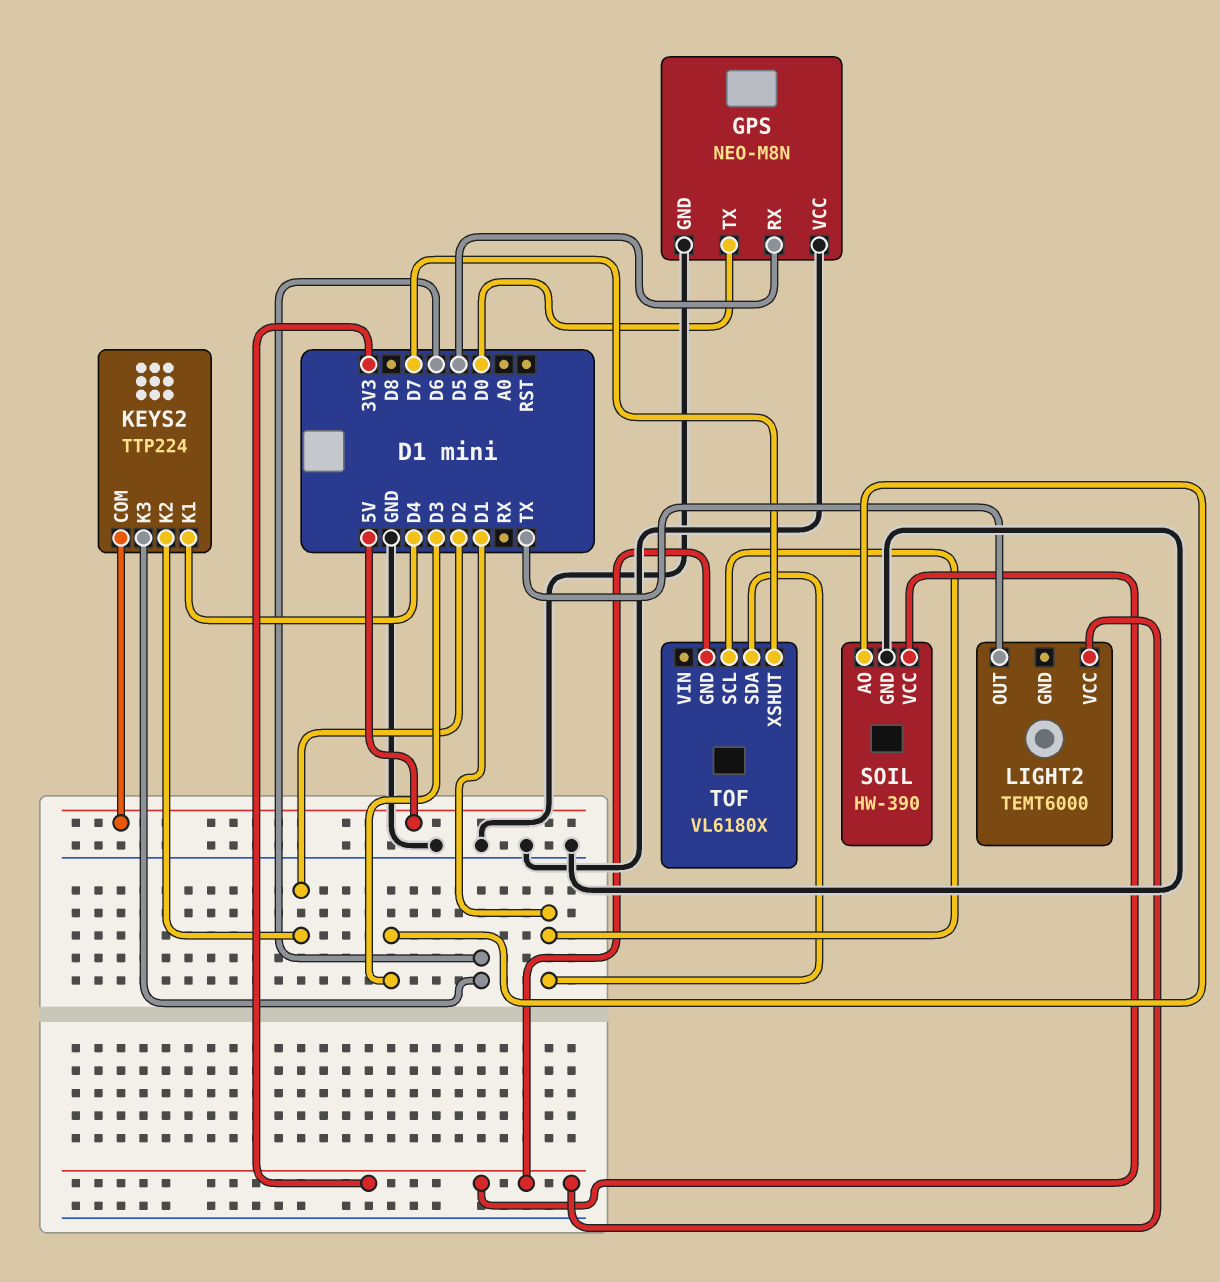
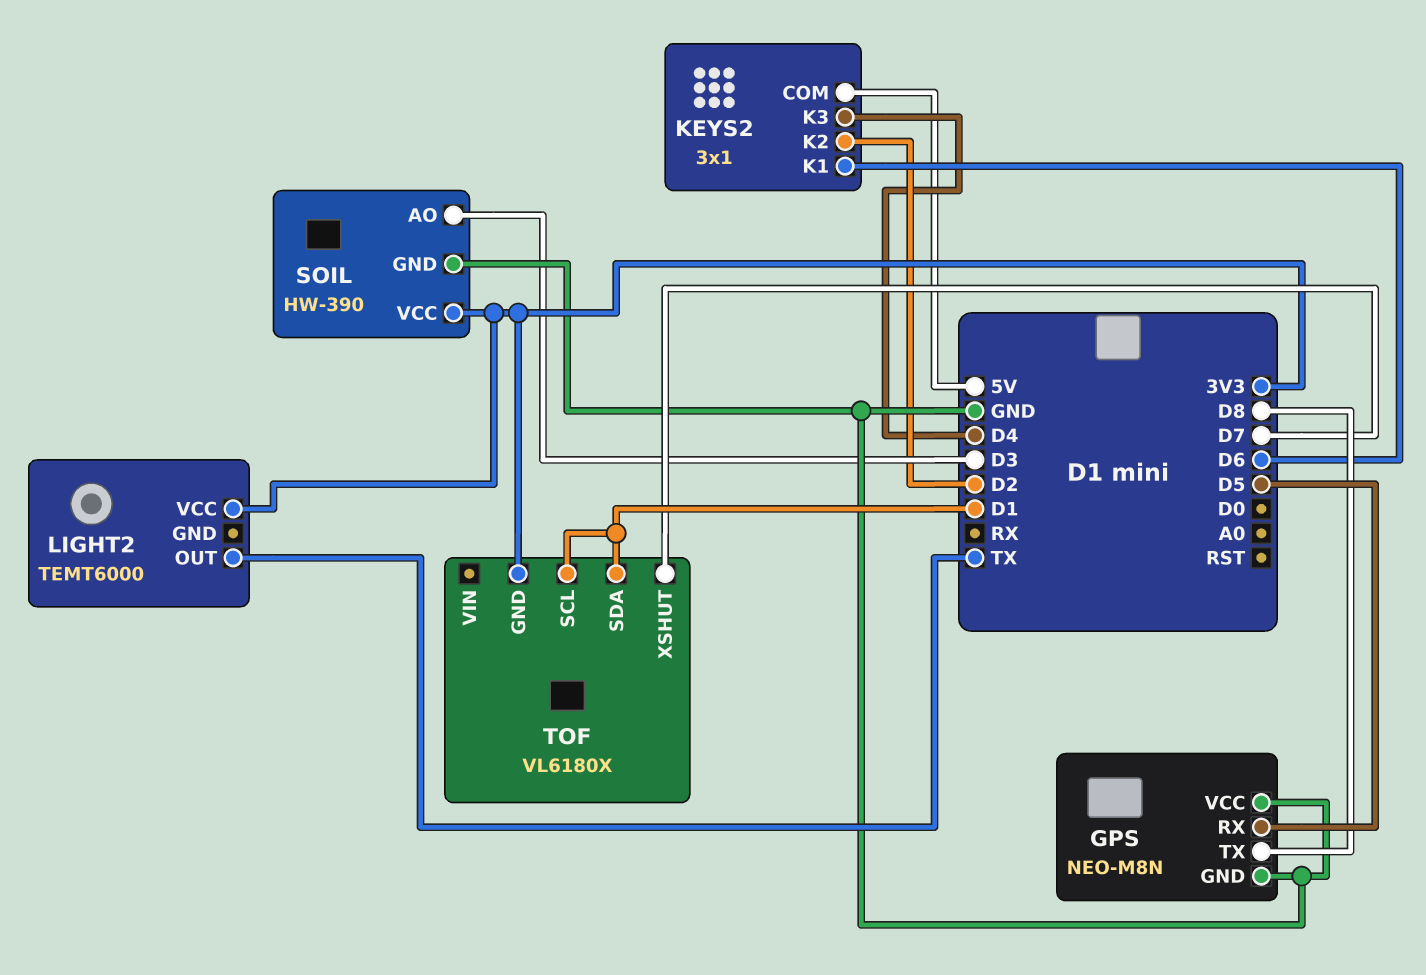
GPS pin TX: D0 -> D8
KEYS2: TTP224 -> 3x1
KEYS2 pin K1: D4 -> D6
KEYS2 pin K3: D6 -> D4

